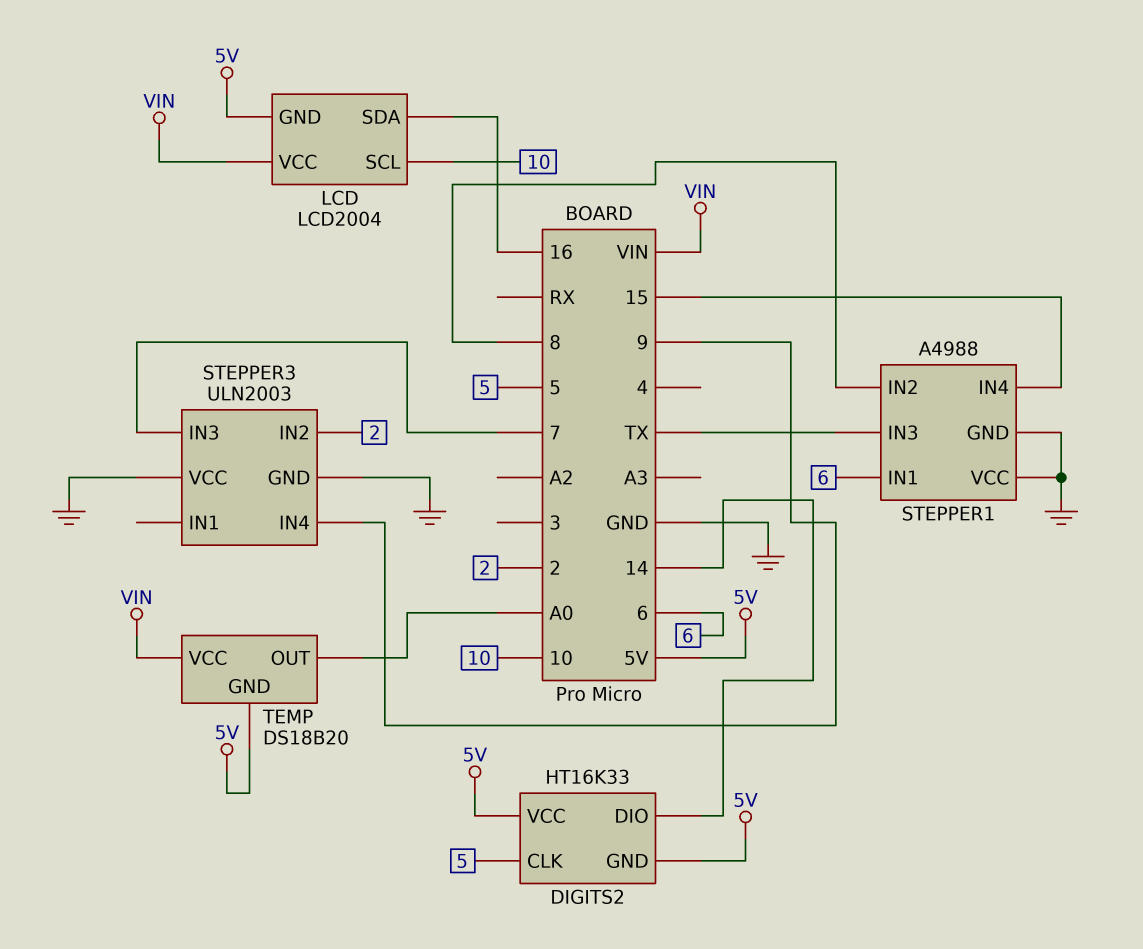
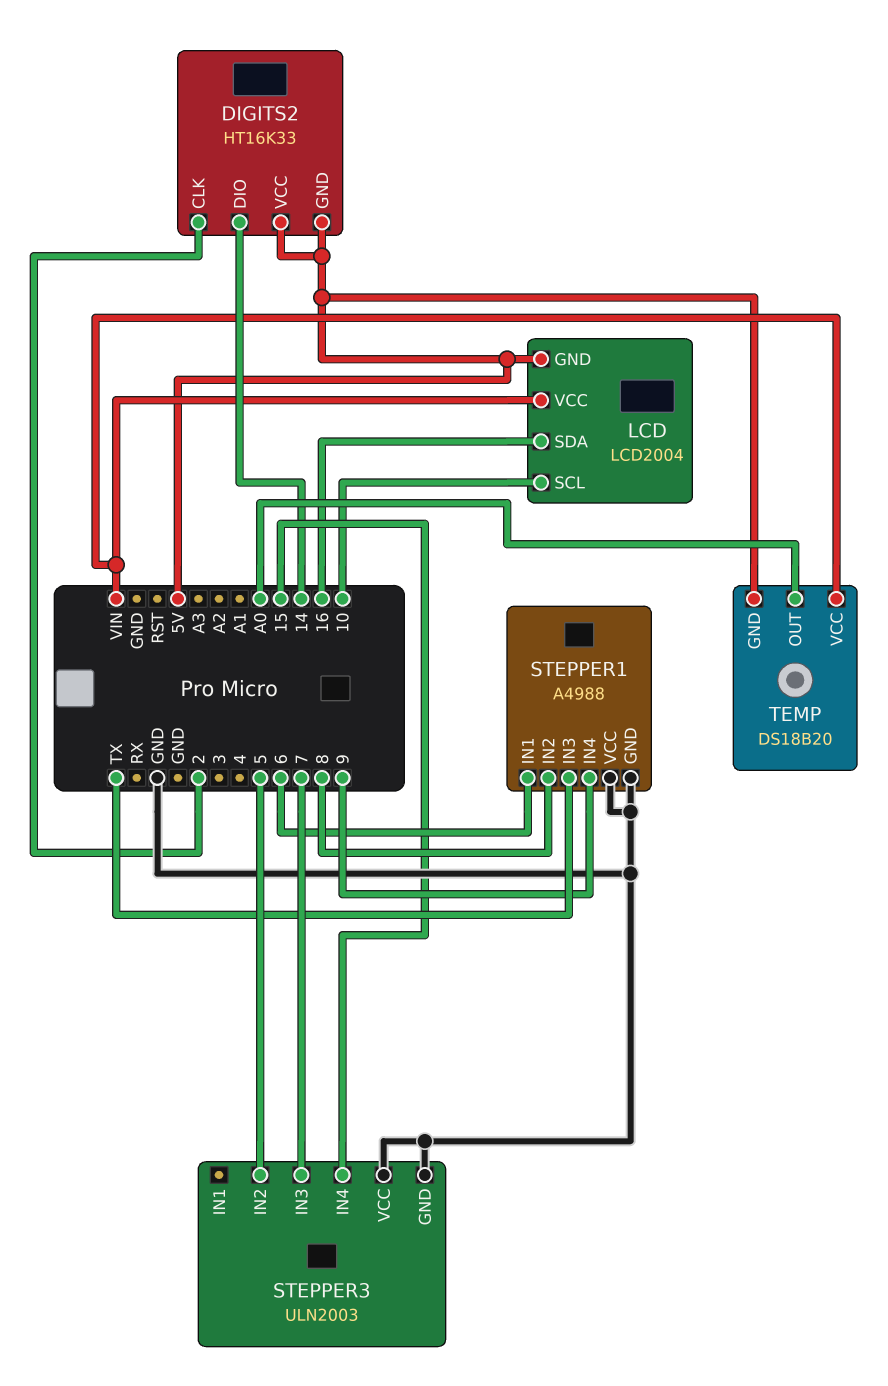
DIGITS2 pin CLK: 5 -> 2
STEPPER1 pin IN4: 15 -> 9
STEPPER3 pin IN2: 2 -> 5
STEPPER3 pin IN4: 9 -> 15

